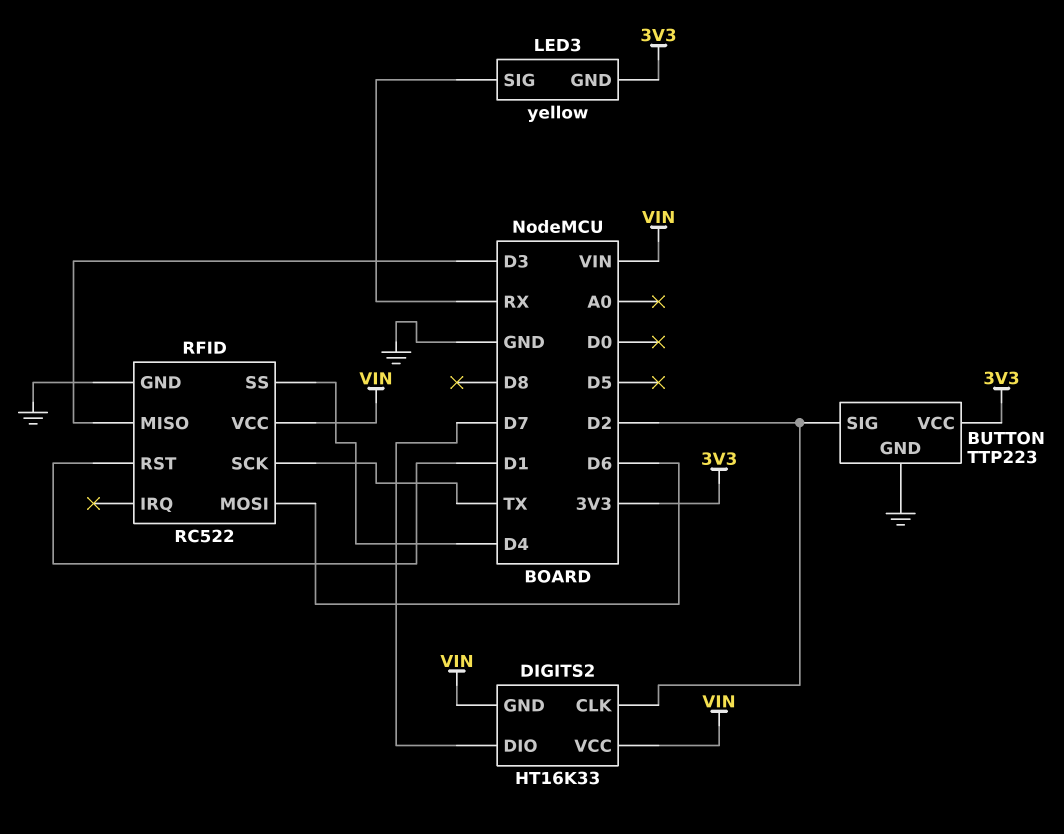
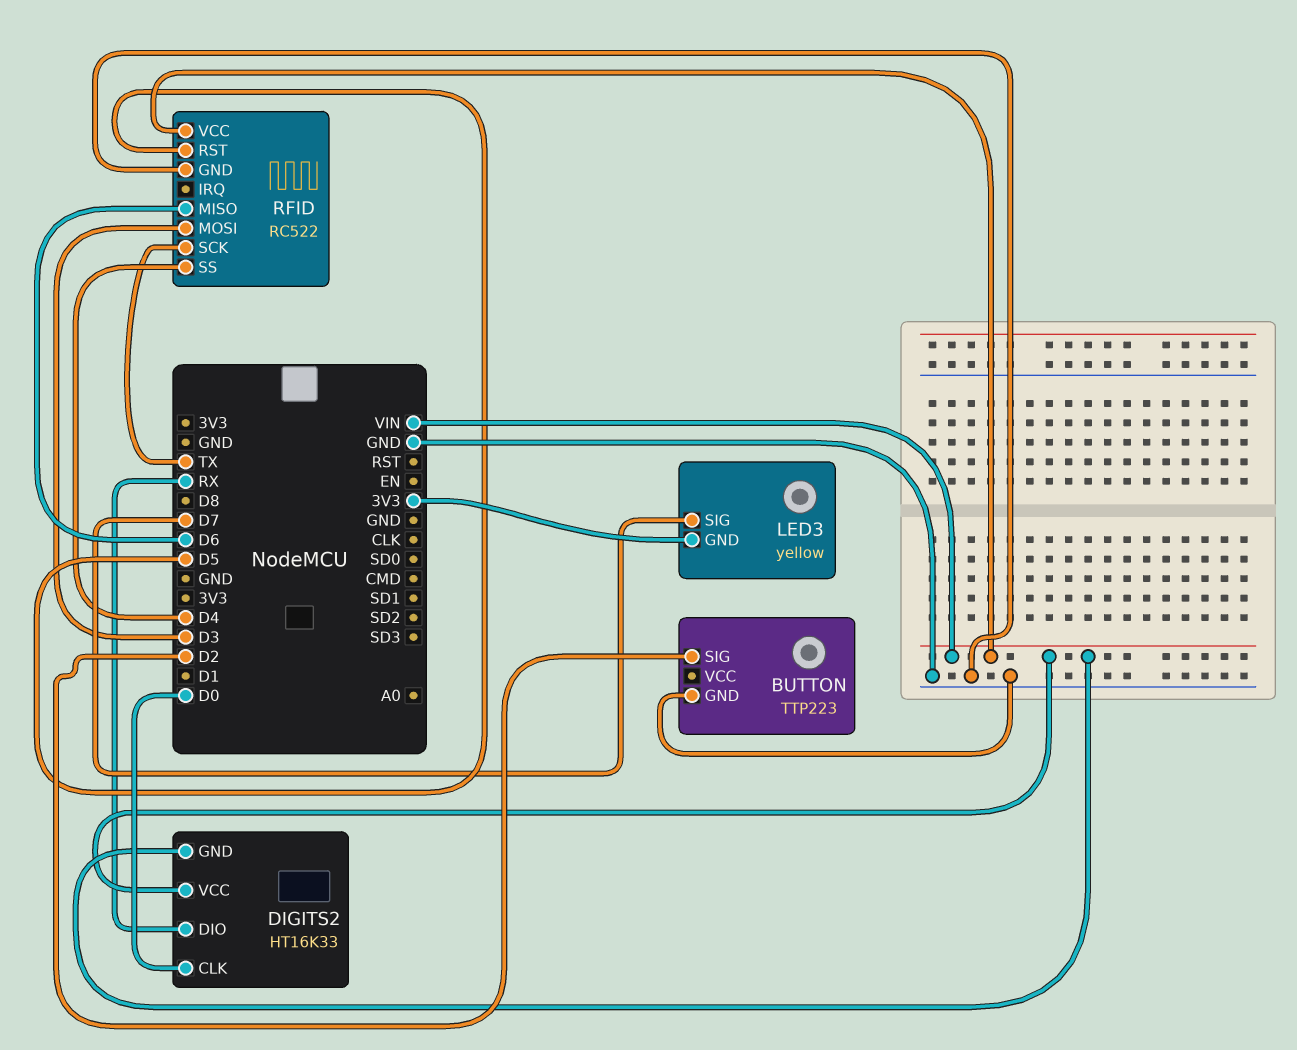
BUTTON pin VCC: 3V3 -> none
DIGITS2 pin CLK: D2 -> D0
DIGITS2 pin DIO: D7 -> RX
LED3 pin SIG: RX -> D7
RFID pin MISO: D3 -> D6
RFID pin MOSI: D6 -> D3
RFID pin RST: D1 -> D5

